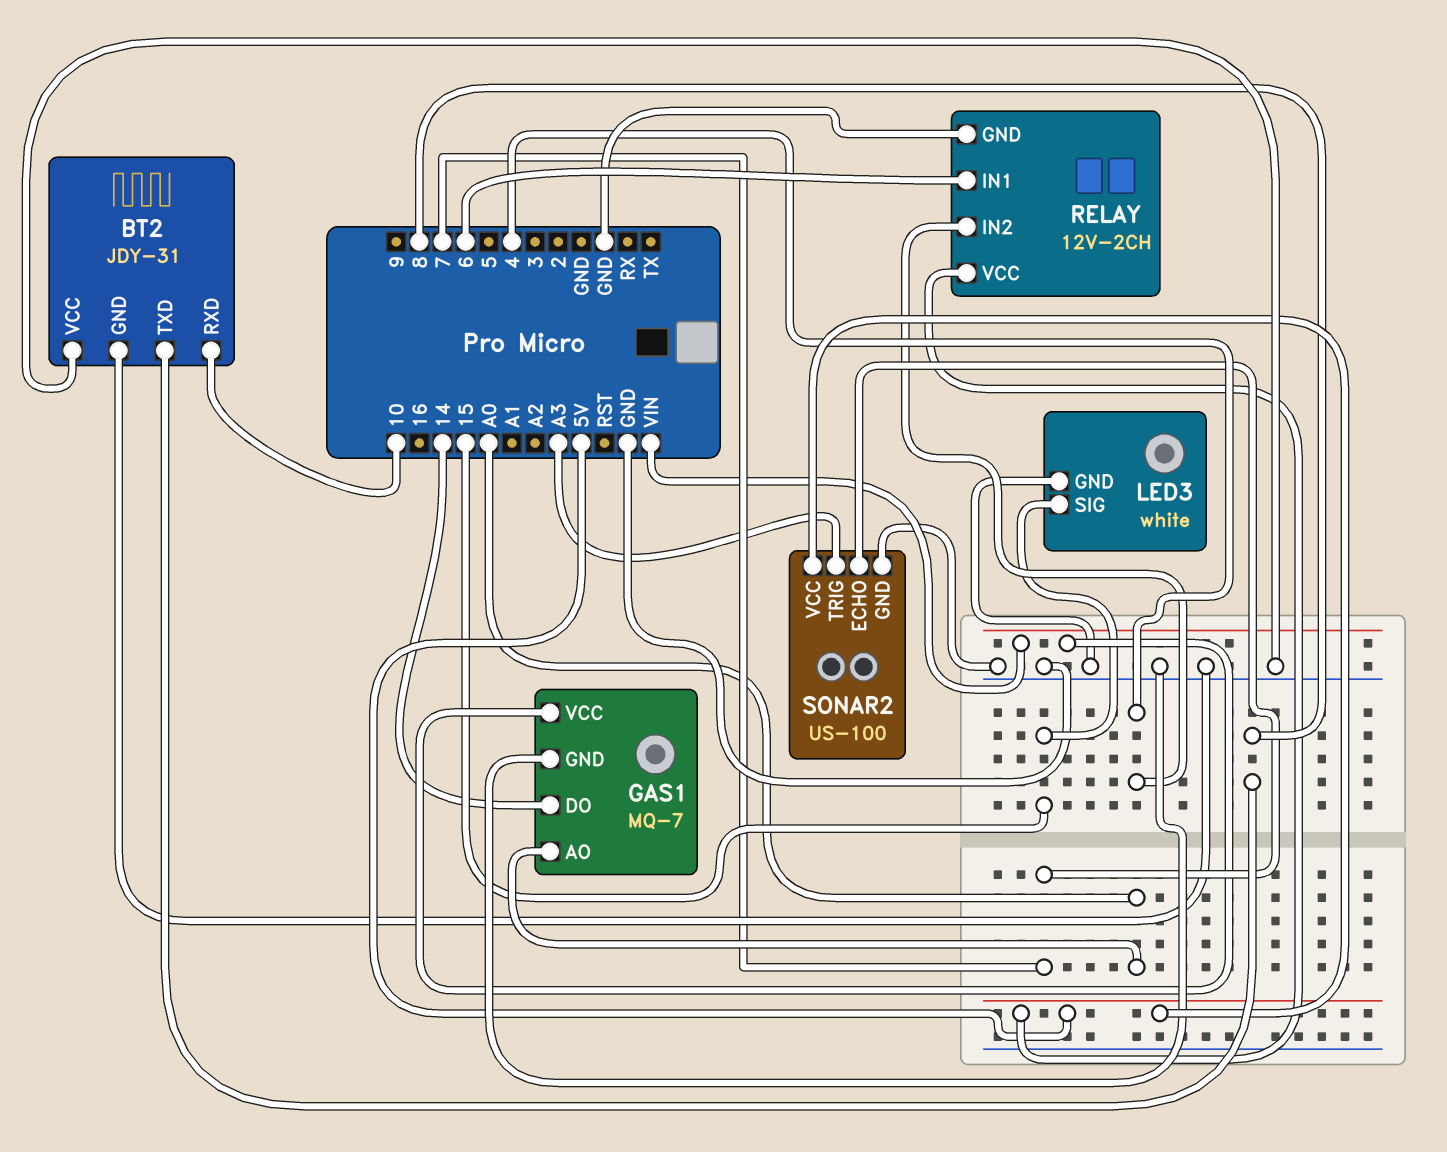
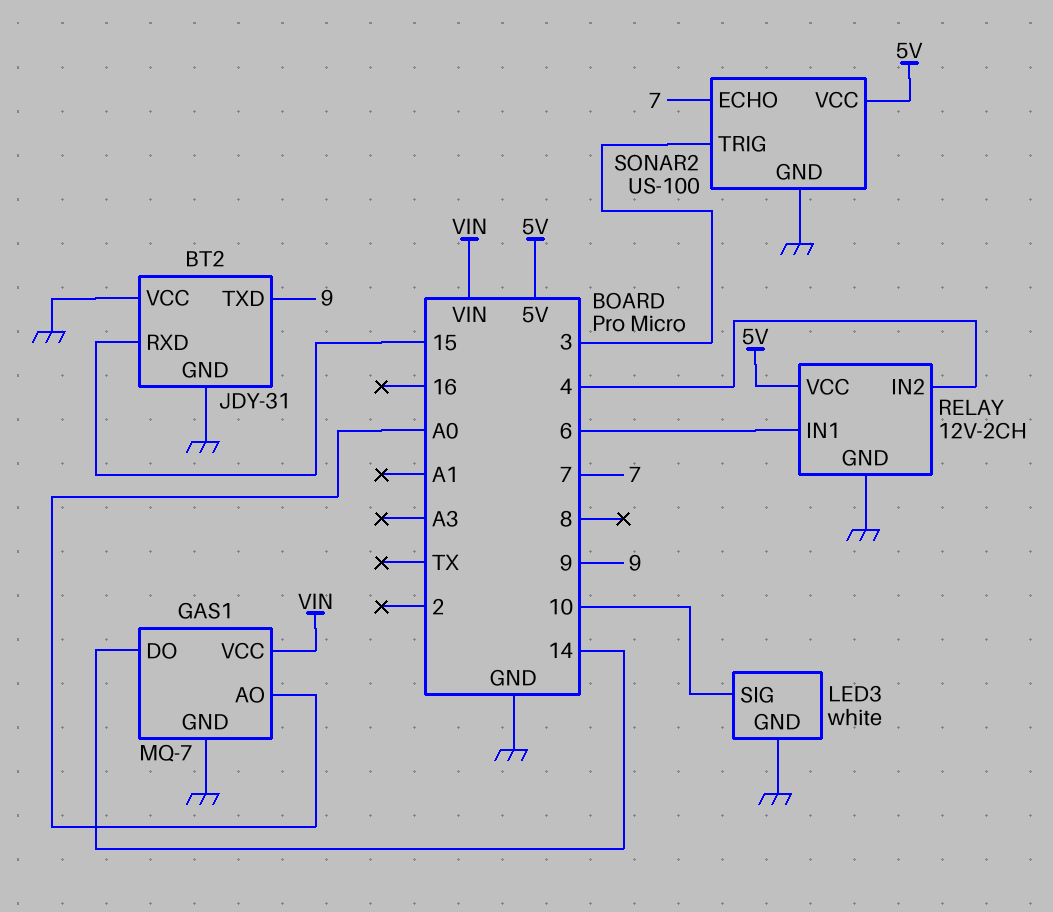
BT2 pin RXD: 10 -> 15
BT2 pin TXD: 8 -> 9
LED3 pin SIG: 15 -> 10
SONAR2 pin TRIG: A3 -> 3

